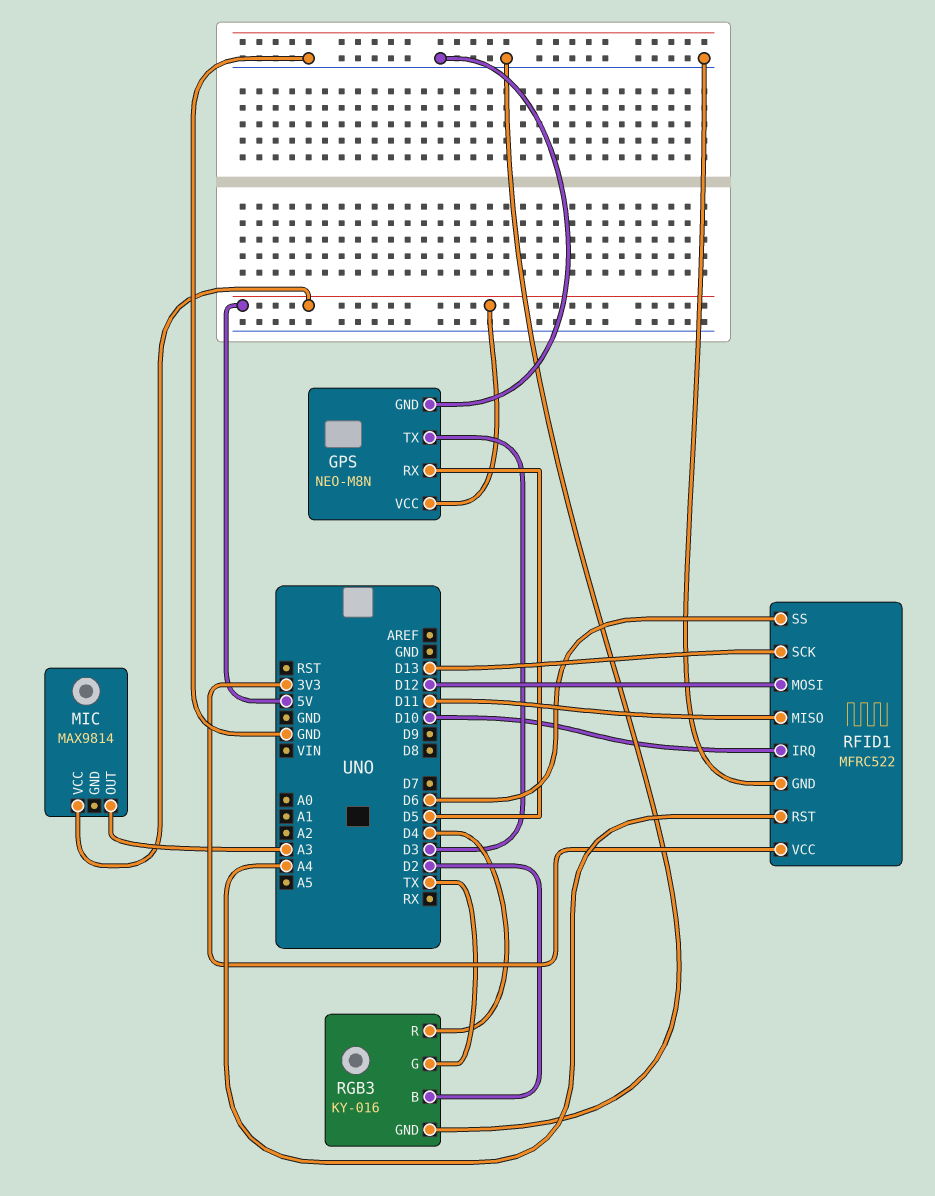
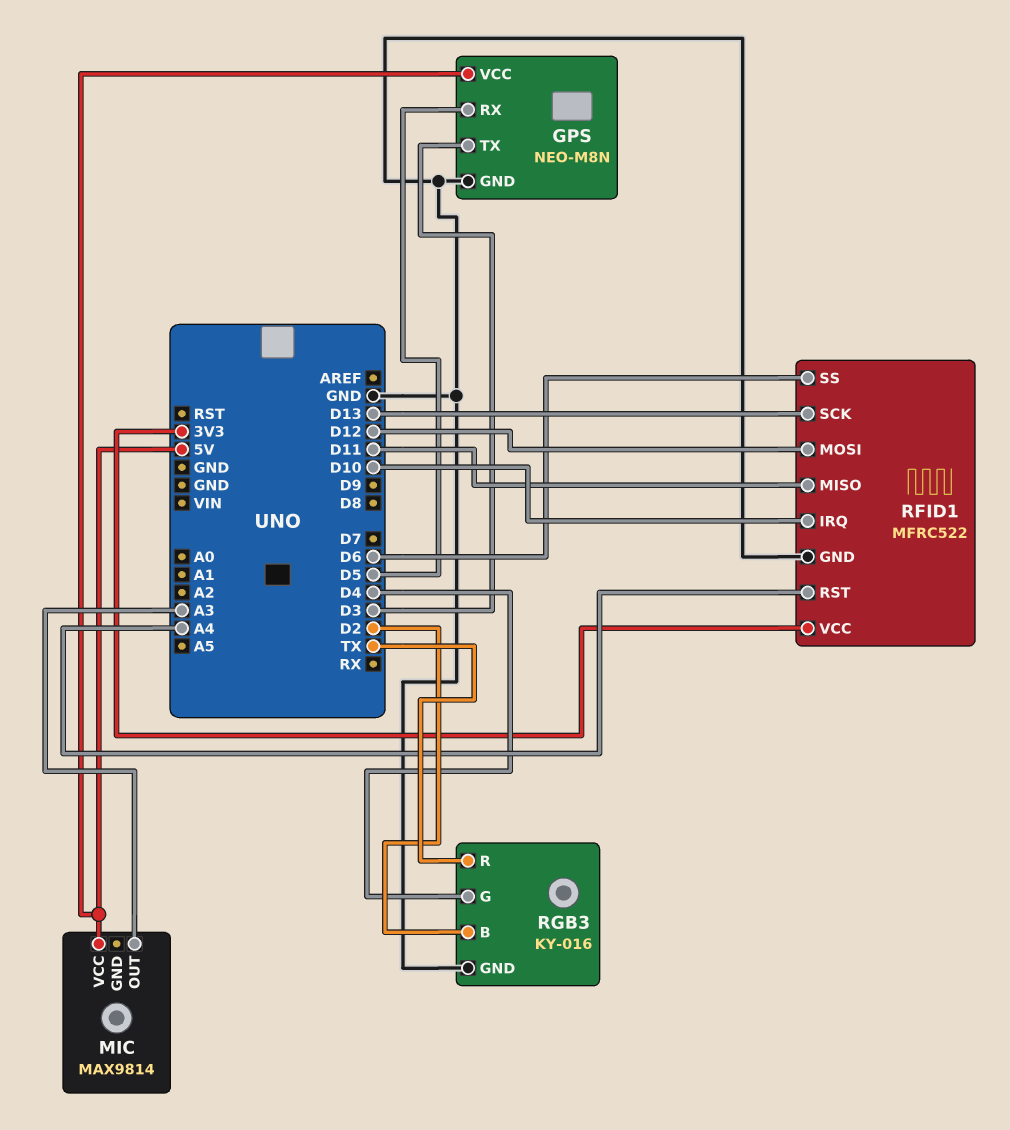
RGB3 pin G: TX -> D4
RGB3 pin R: D4 -> TX

